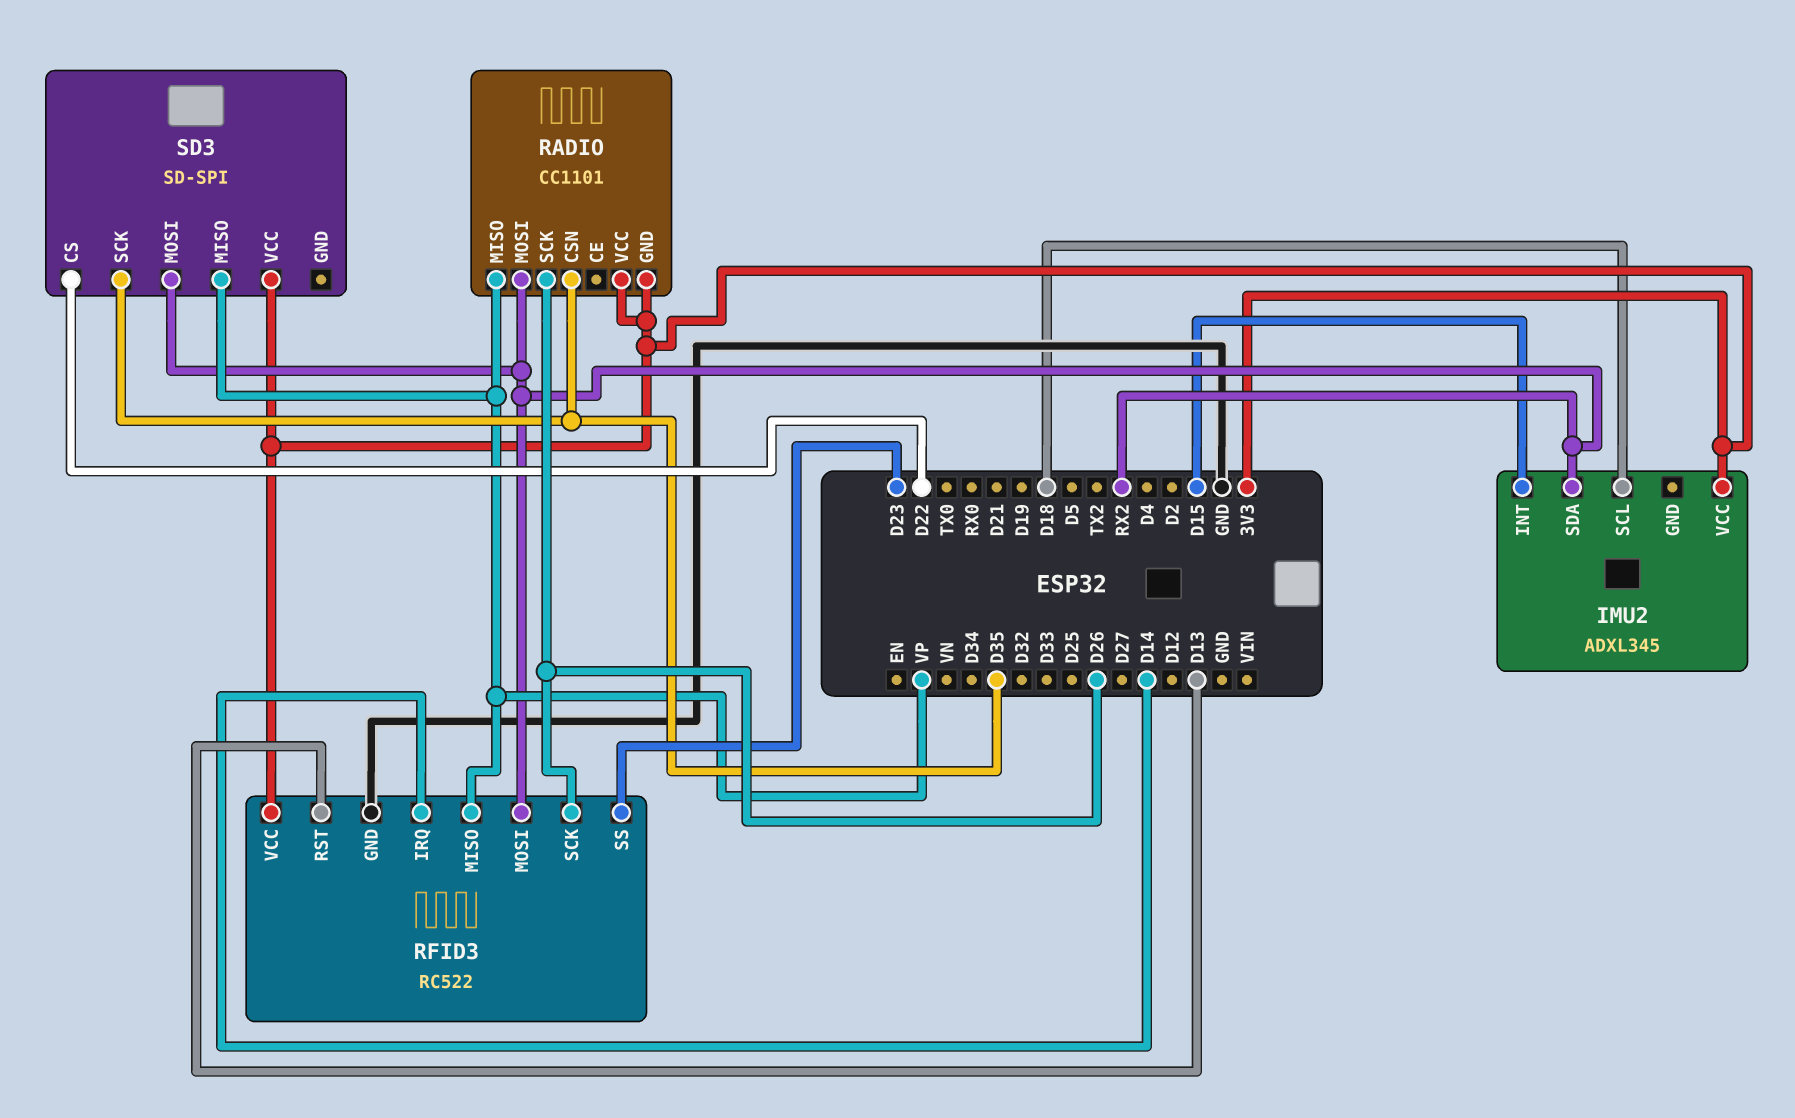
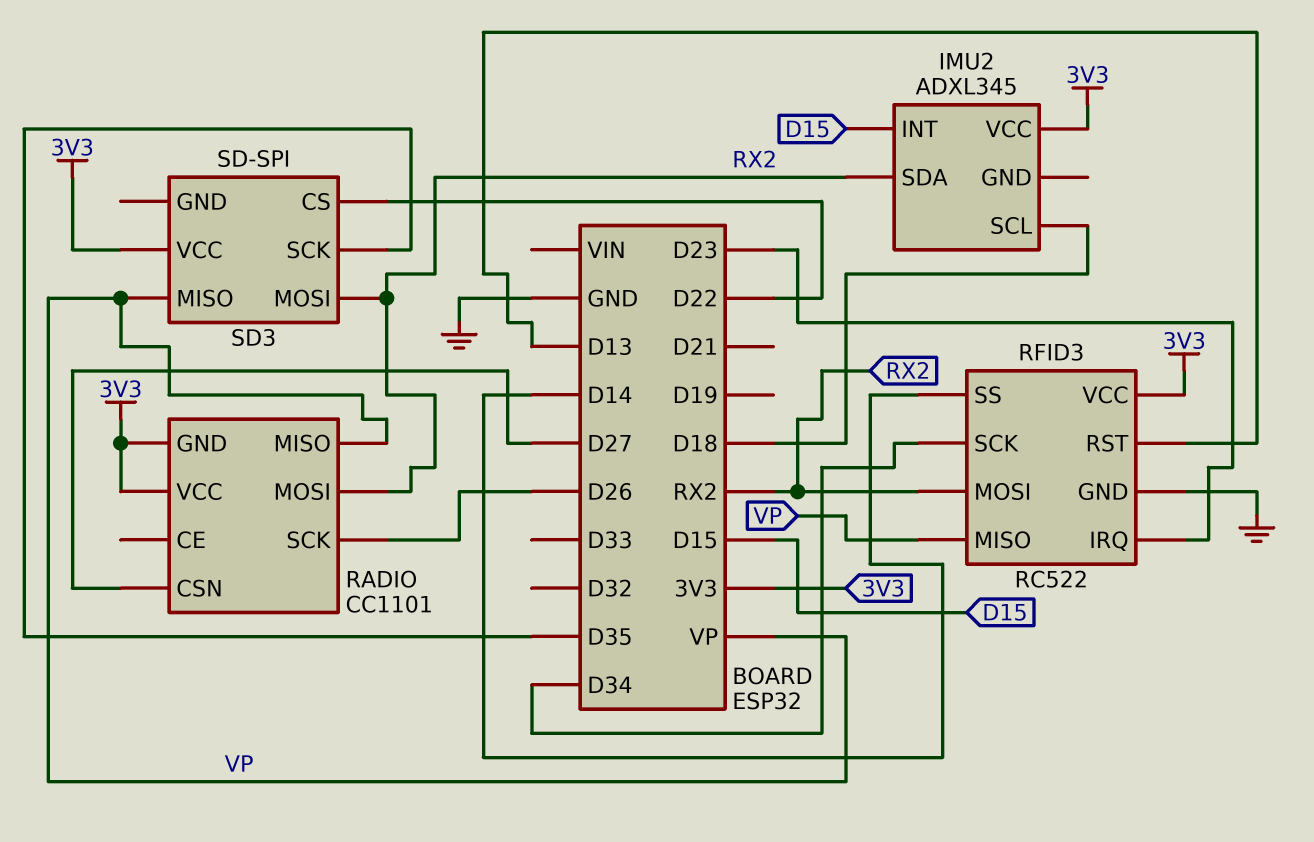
RADIO pin CSN: D35 -> D27
RFID3 pin IRQ: D14 -> D23
RFID3 pin SCK: D26 -> D34
RFID3 pin SS: D23 -> D14

